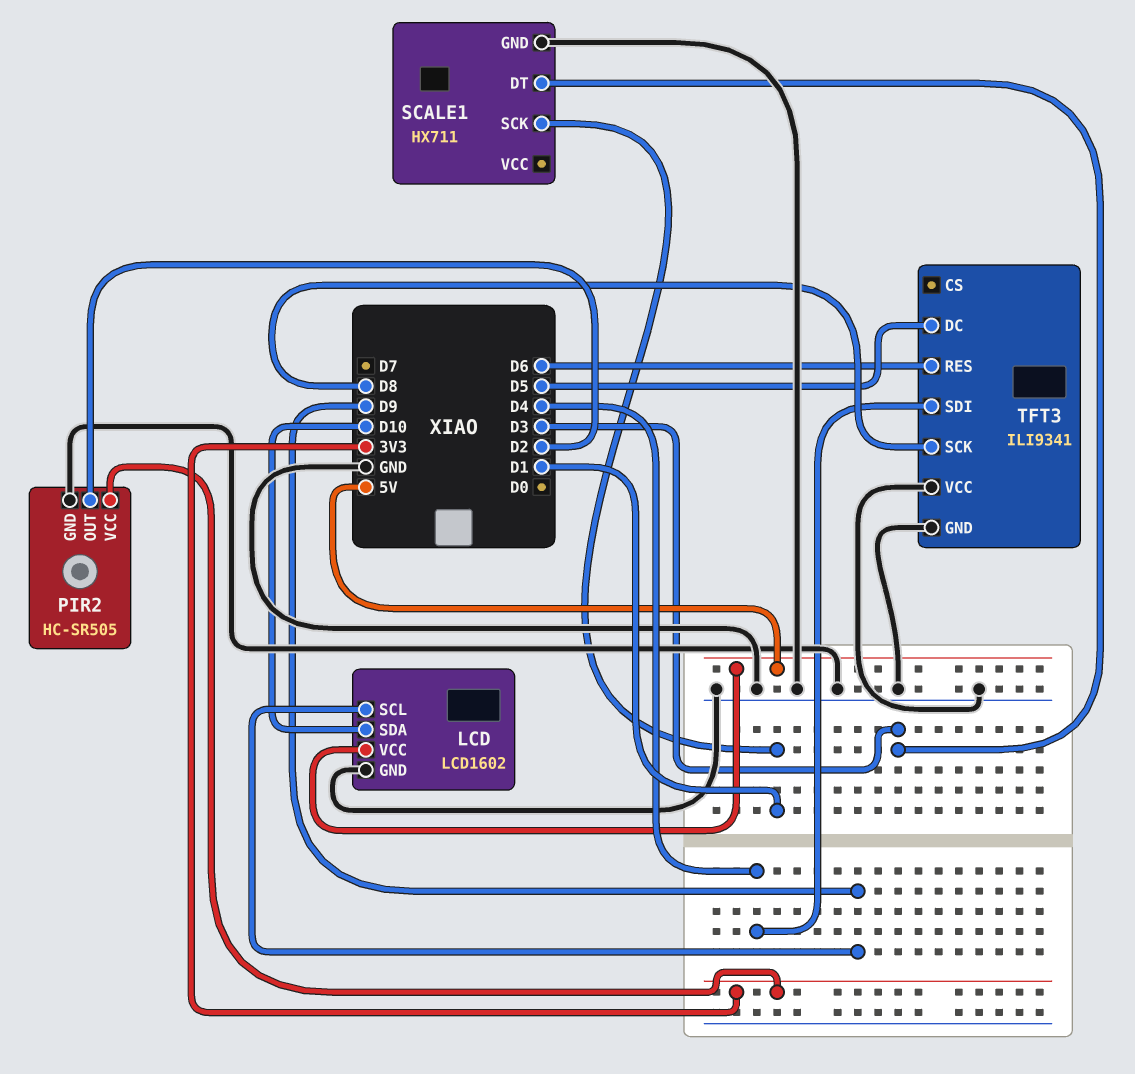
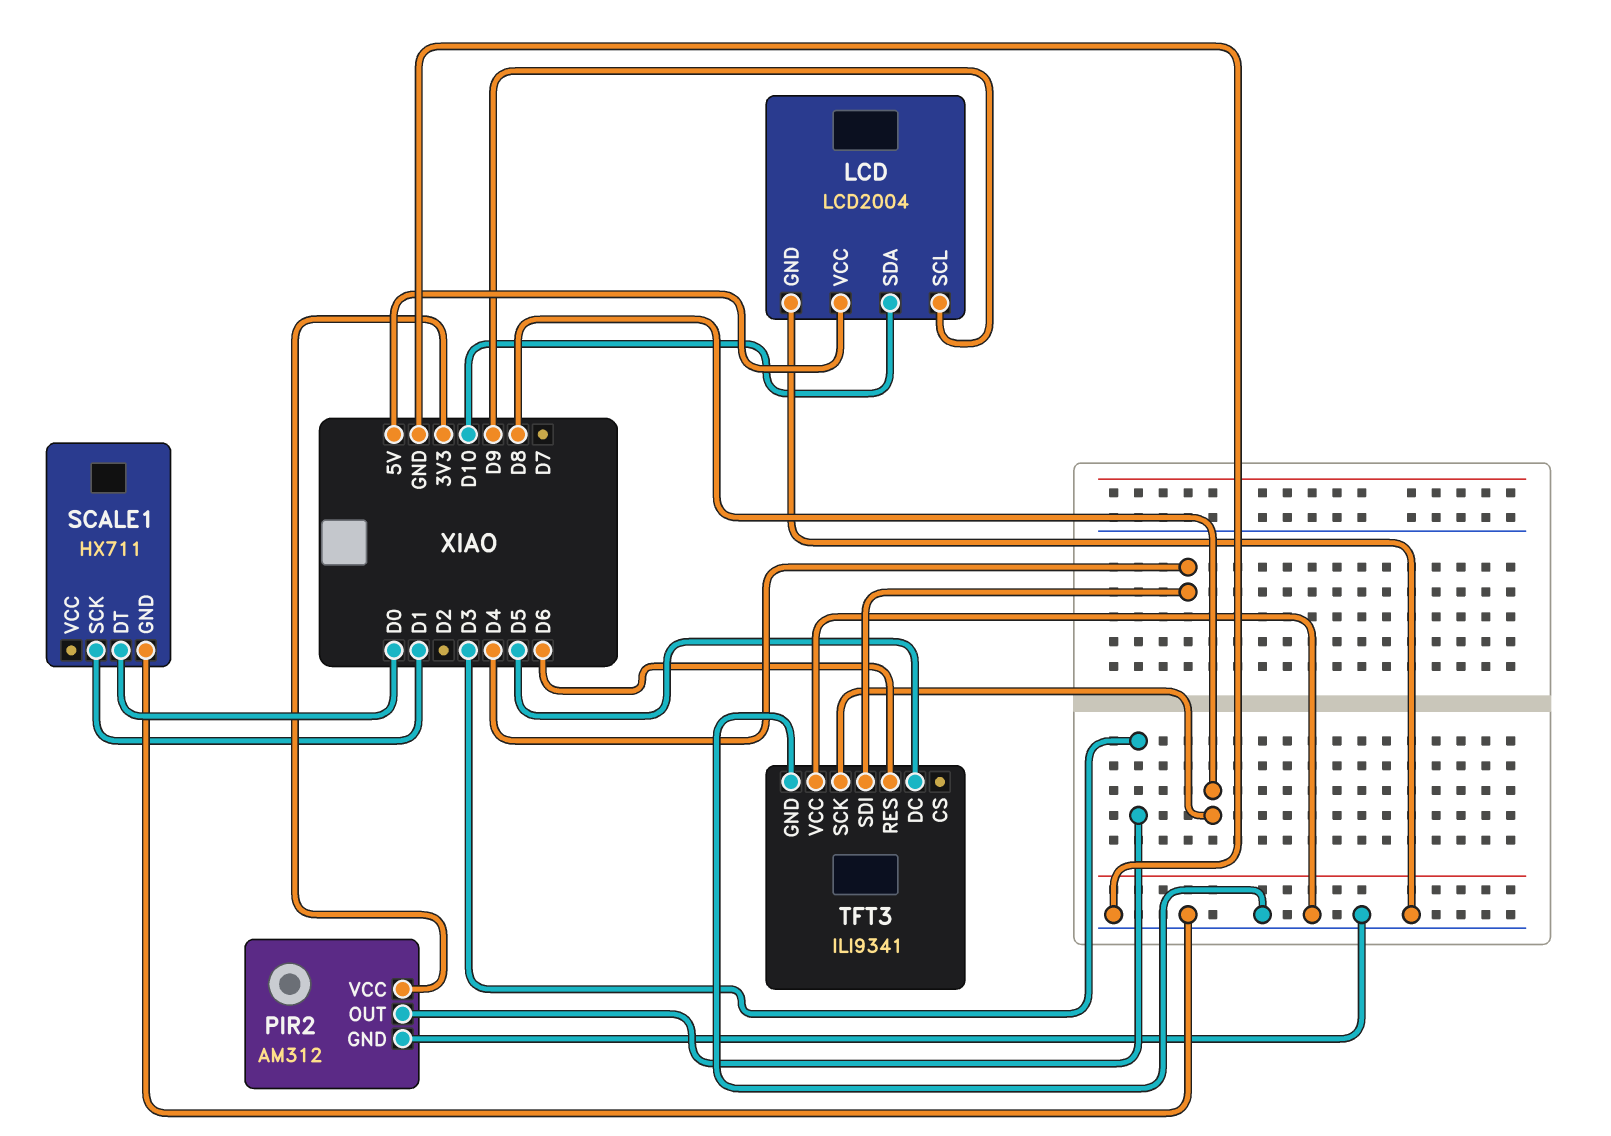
LCD: LCD1602 -> LCD2004
PIR2: HC-SR505 -> AM312
PIR2 pin OUT: D2 -> D3
SCALE1 pin DT: D3 -> D0

